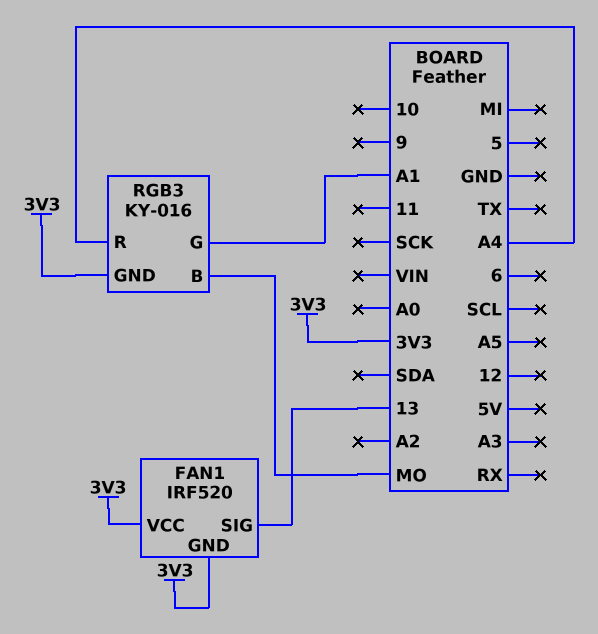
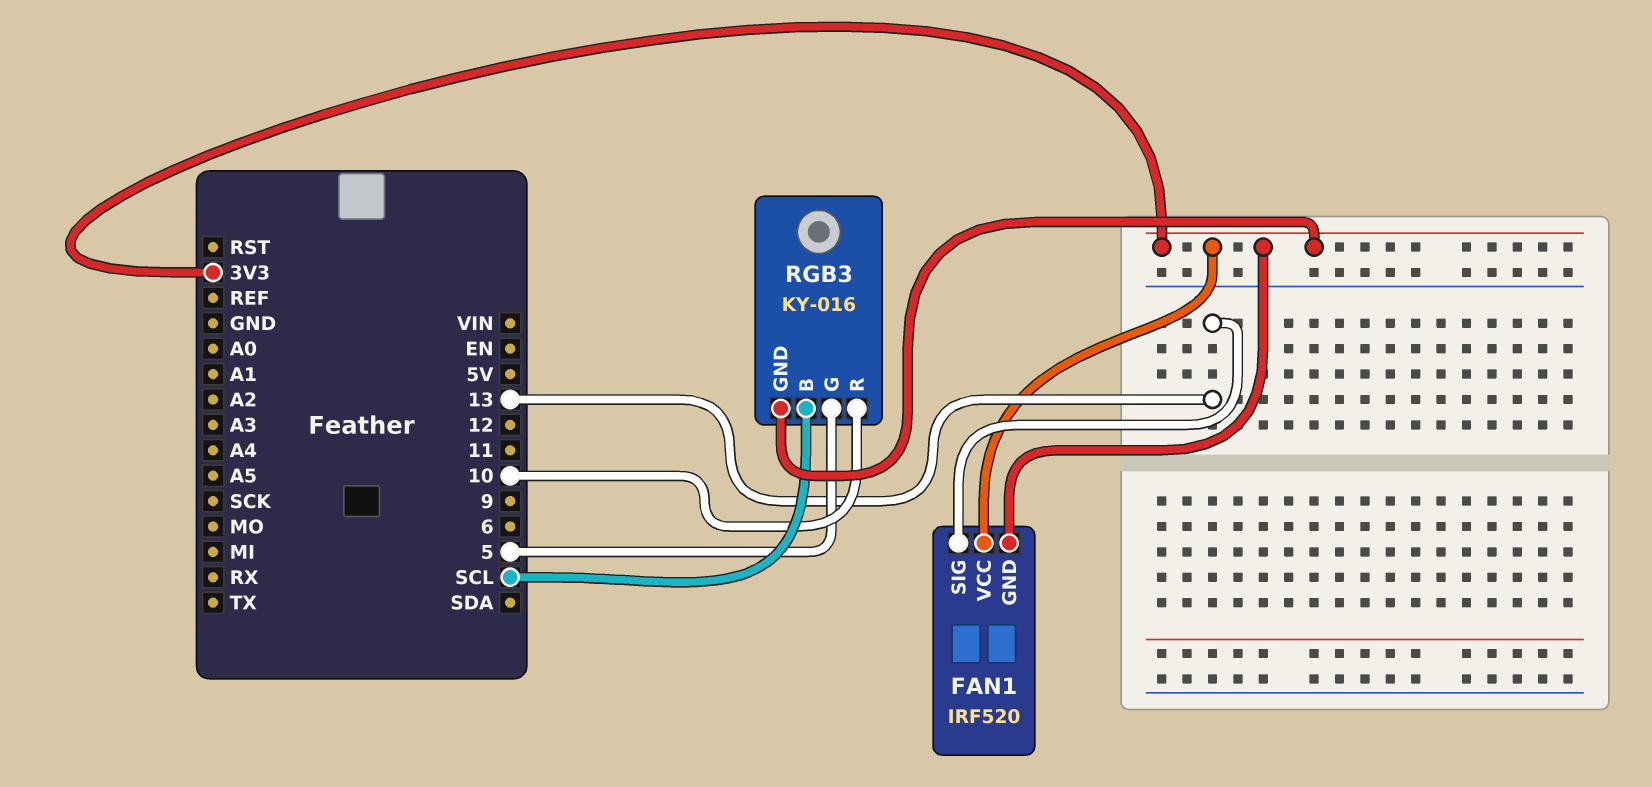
RGB3 pin B: MO -> SCL
RGB3 pin G: A1 -> 5
RGB3 pin R: A4 -> 10

